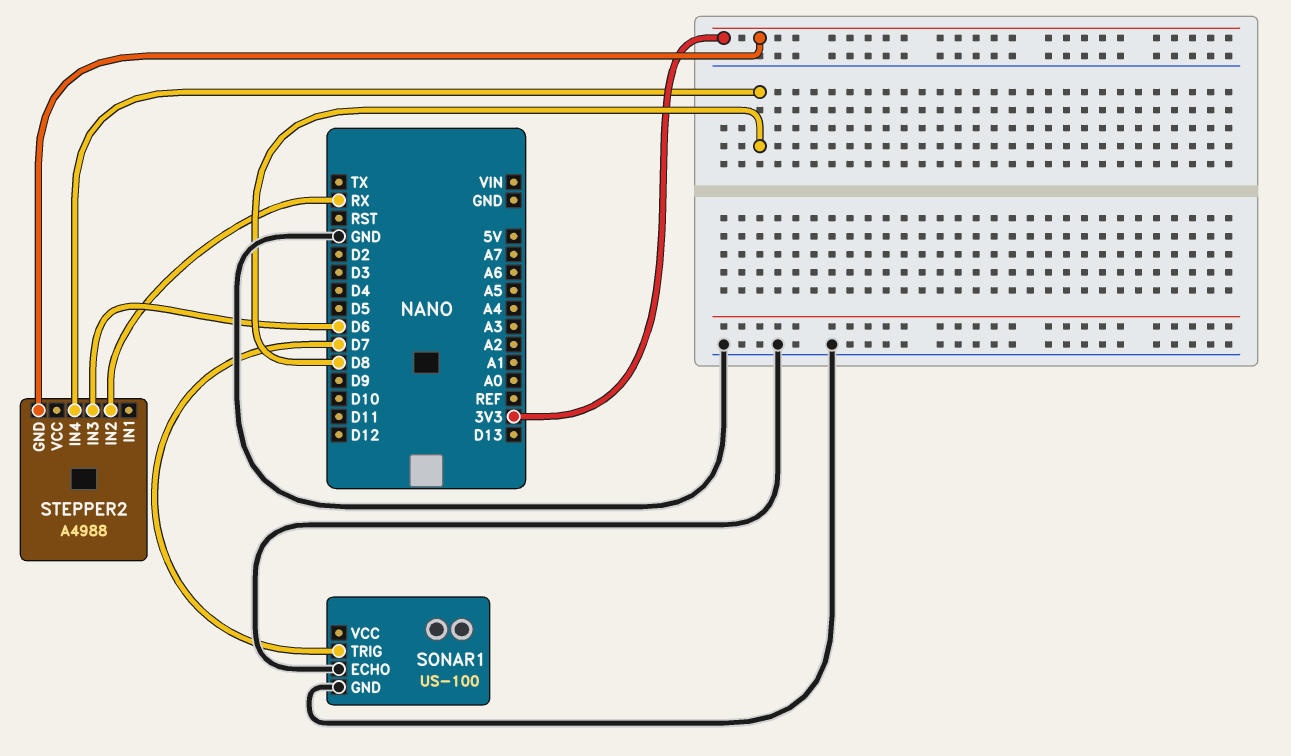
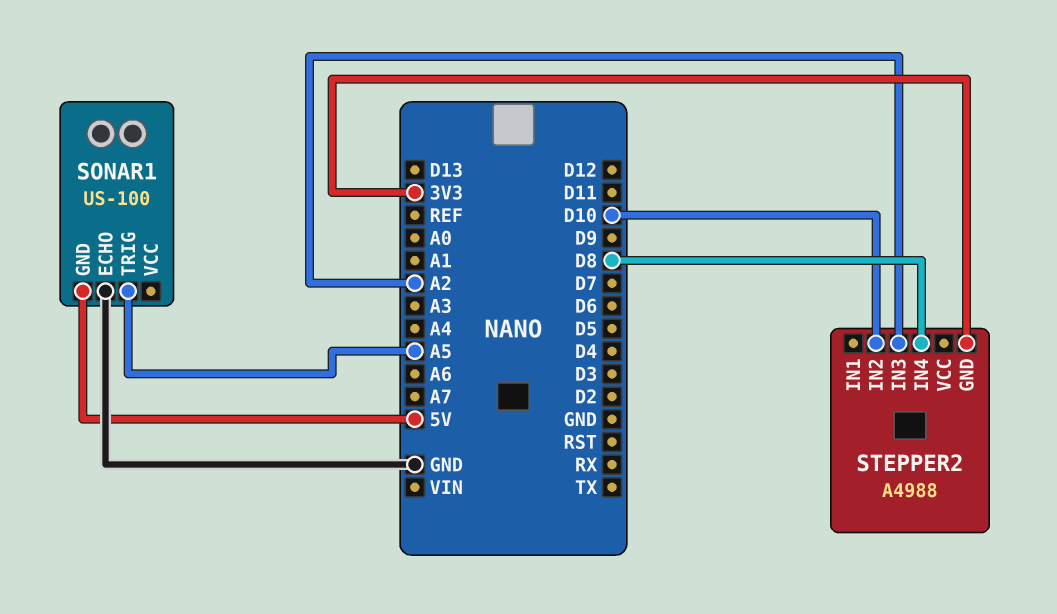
SONAR1 pin GND: GND -> 5V
SONAR1 pin TRIG: D7 -> A5
STEPPER2 pin IN2: RX -> D10
STEPPER2 pin IN3: D6 -> A2

